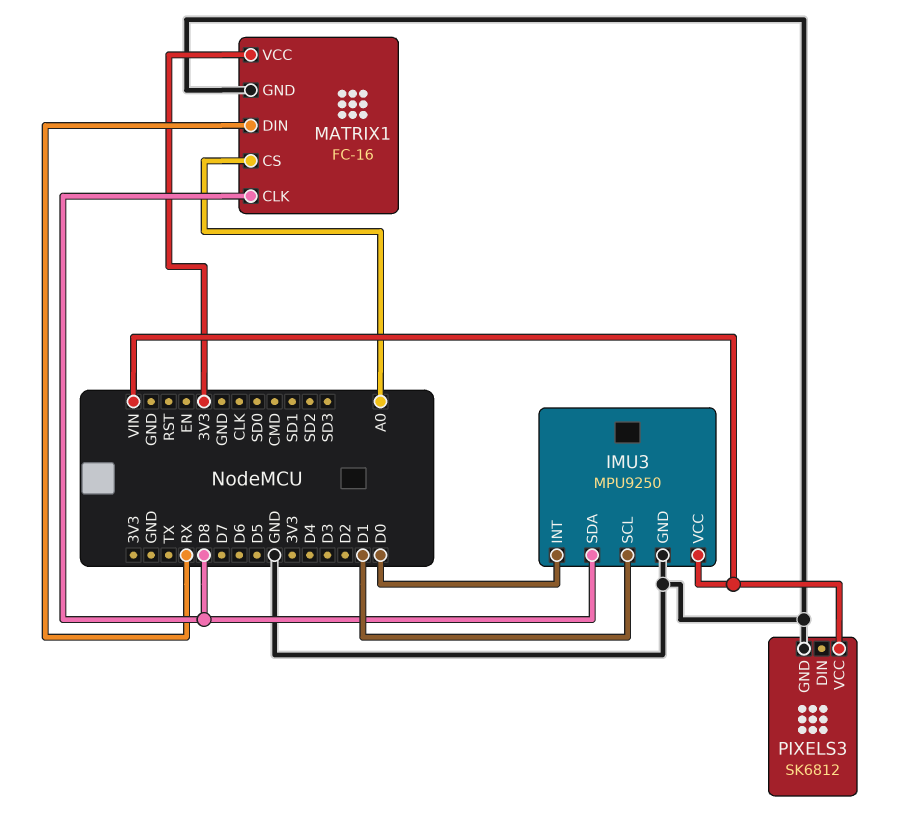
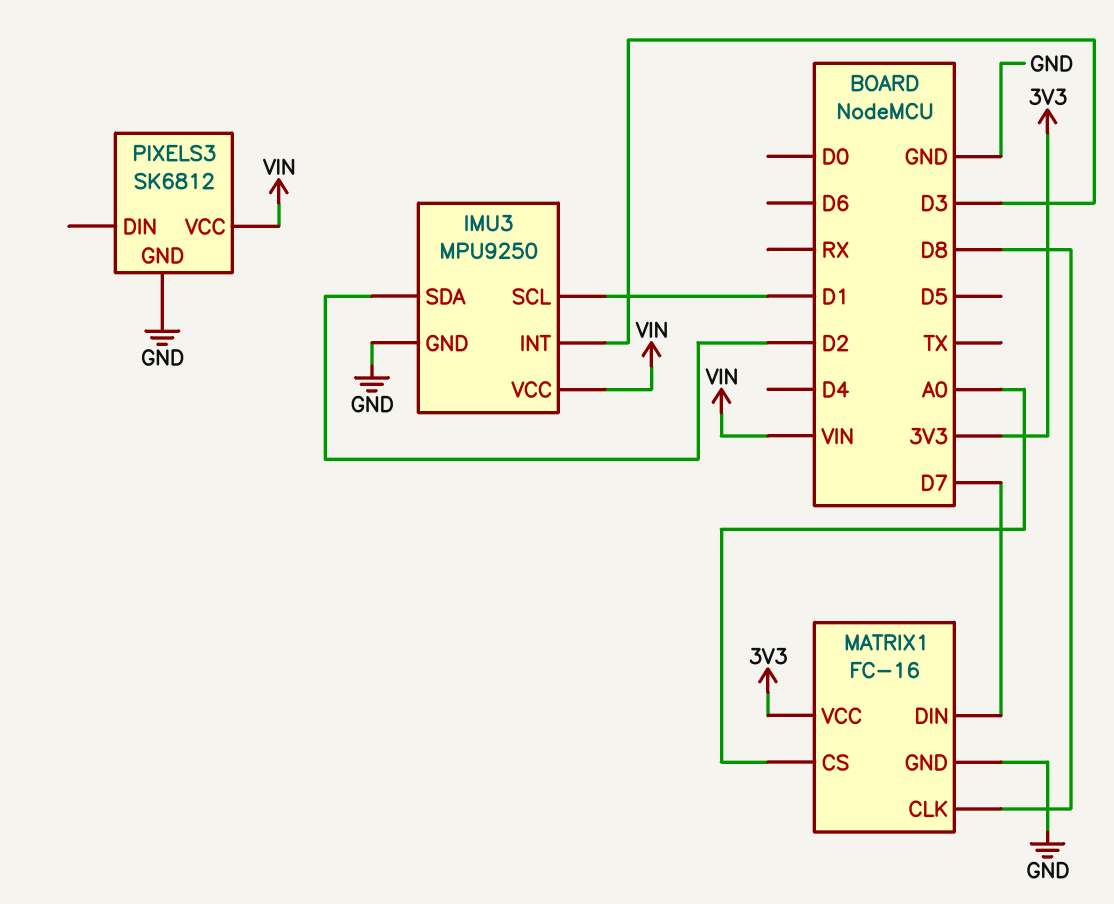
IMU3 pin INT: D0 -> D3
IMU3 pin SDA: D8 -> D2
MATRIX1 pin DIN: RX -> D7

